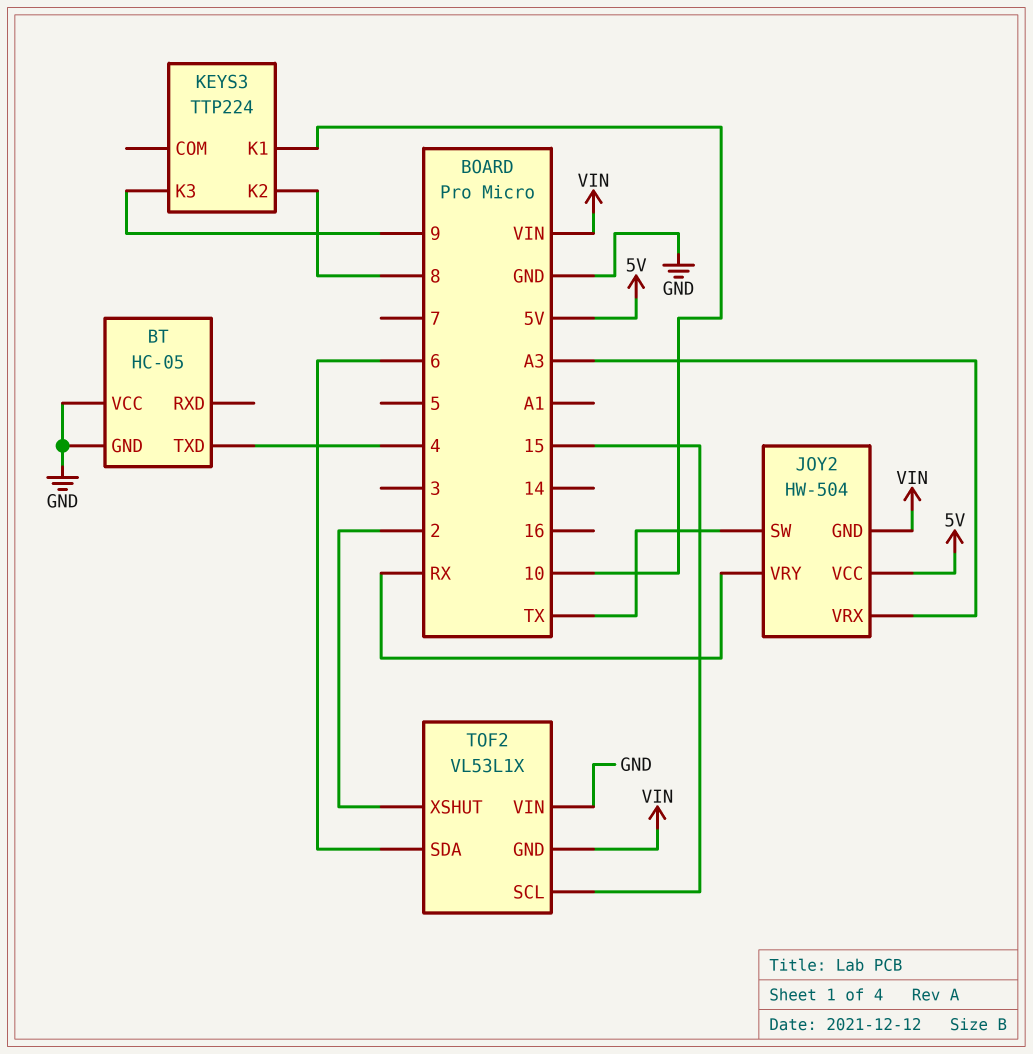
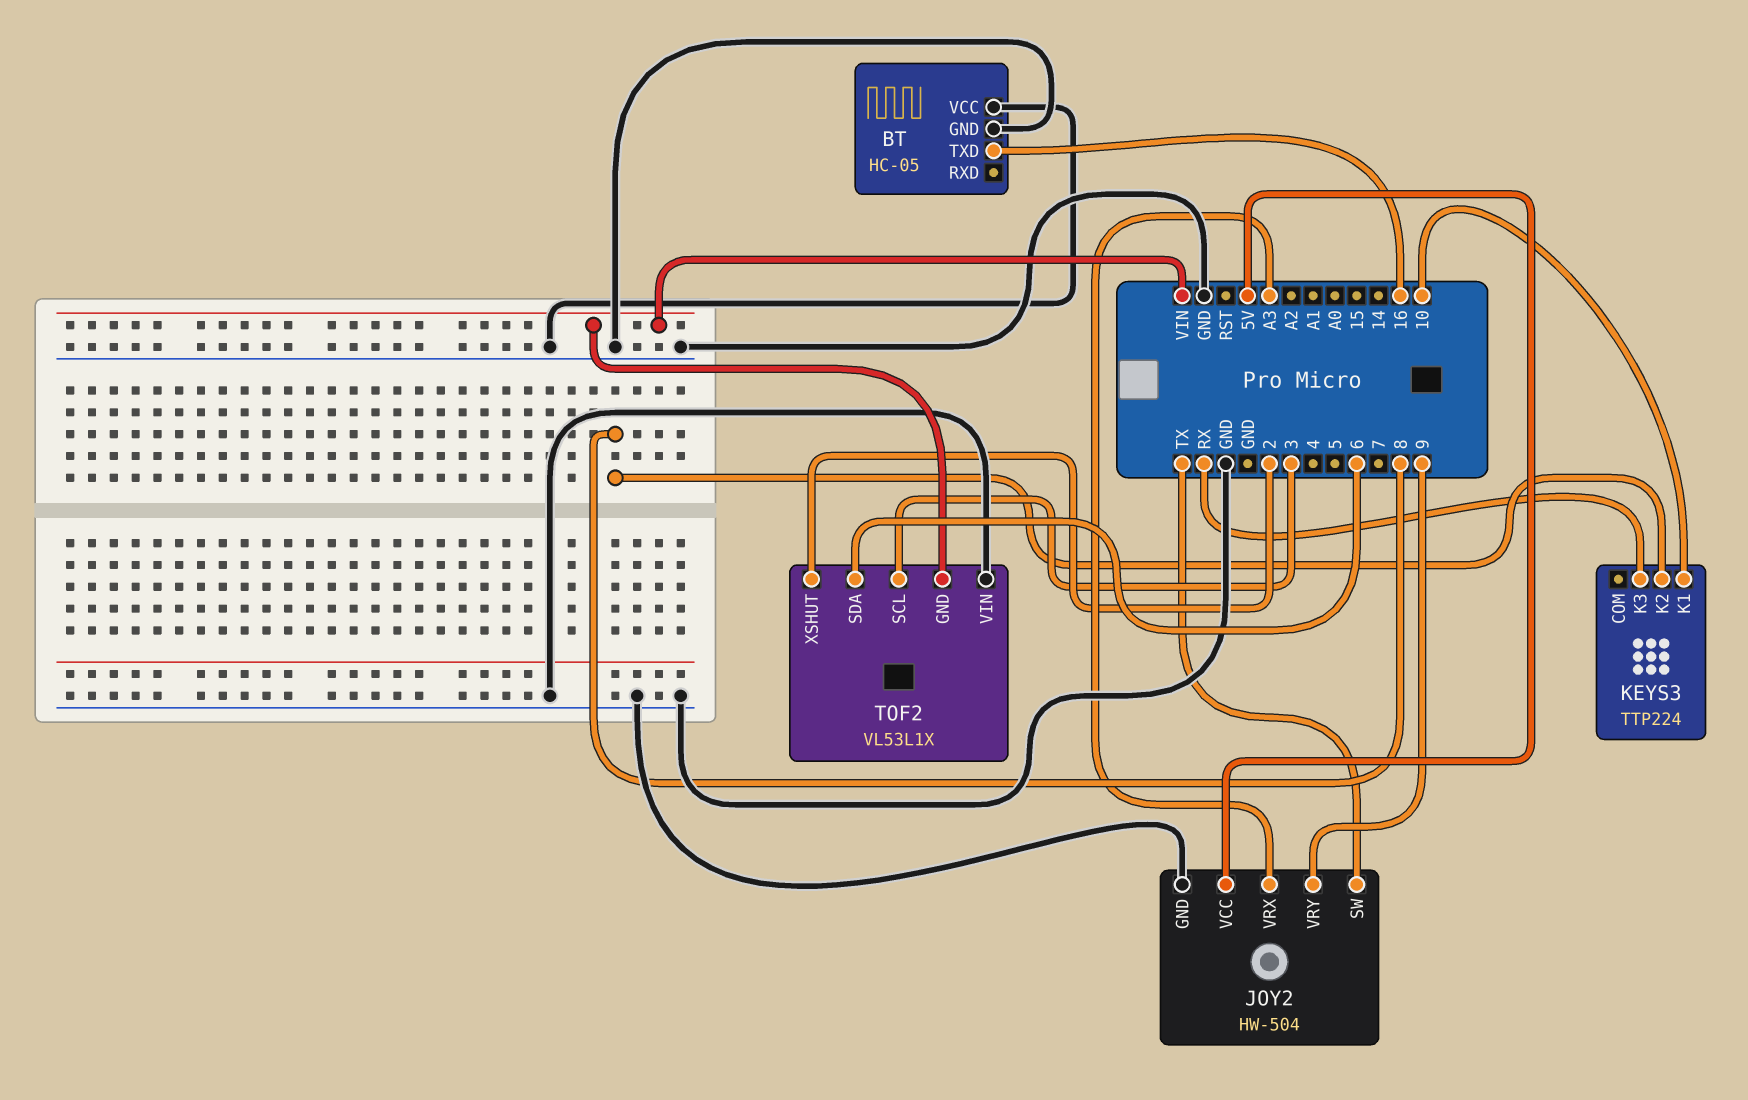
BT pin TXD: 4 -> 16
JOY2 pin GND: VIN -> GND
JOY2 pin VRY: RX -> 9
KEYS3 pin K3: 9 -> RX
TOF2 pin SCL: 15 -> 3

